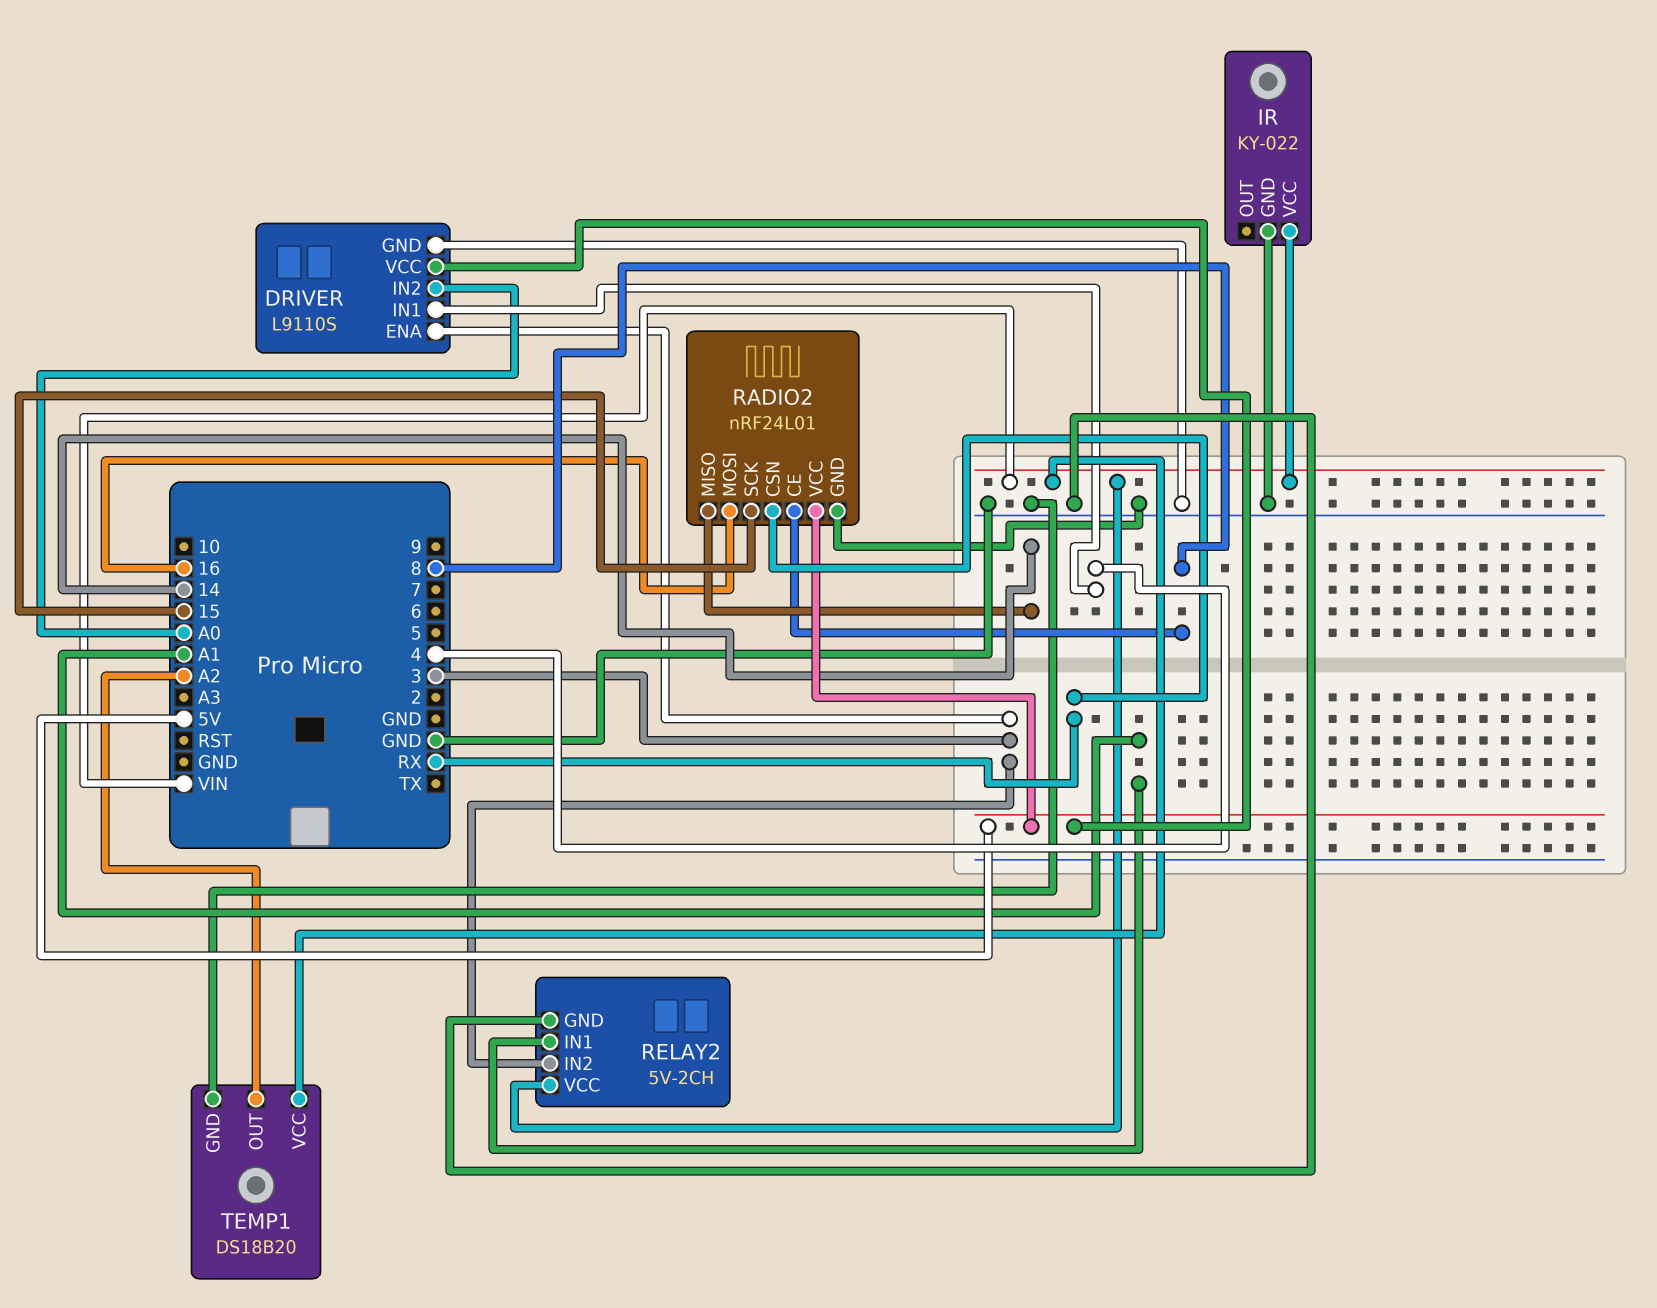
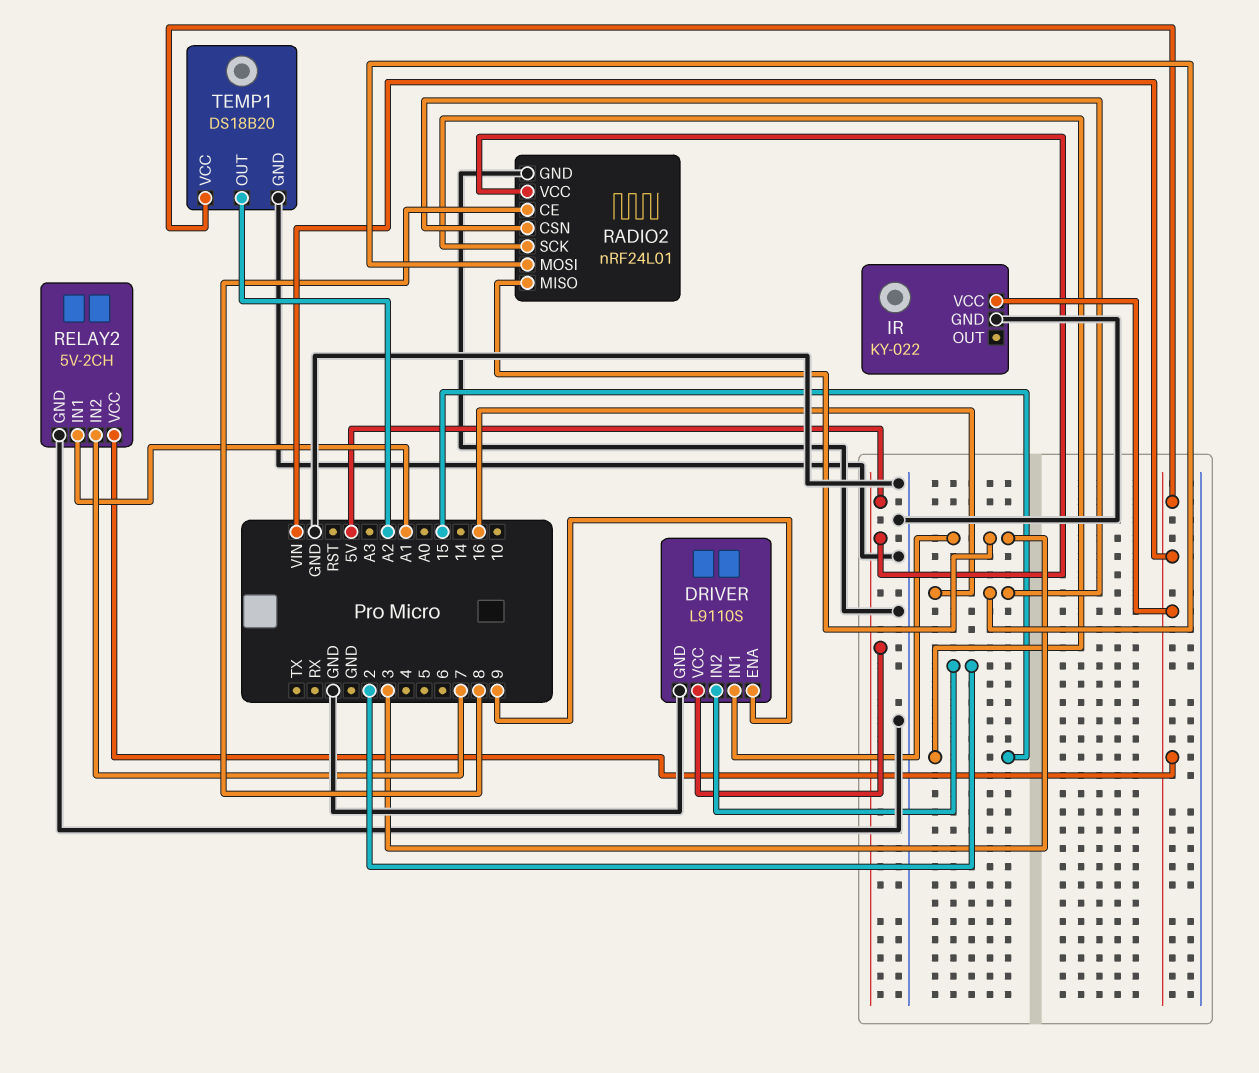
DRIVER pin ENA: 3 -> 9
DRIVER pin IN1: 4 -> 3
DRIVER pin IN2: A0 -> 2
RADIO2 pin CSN: RX -> 16
RADIO2 pin MISO: 14 -> 3
RELAY2 pin IN2: 3 -> 7

